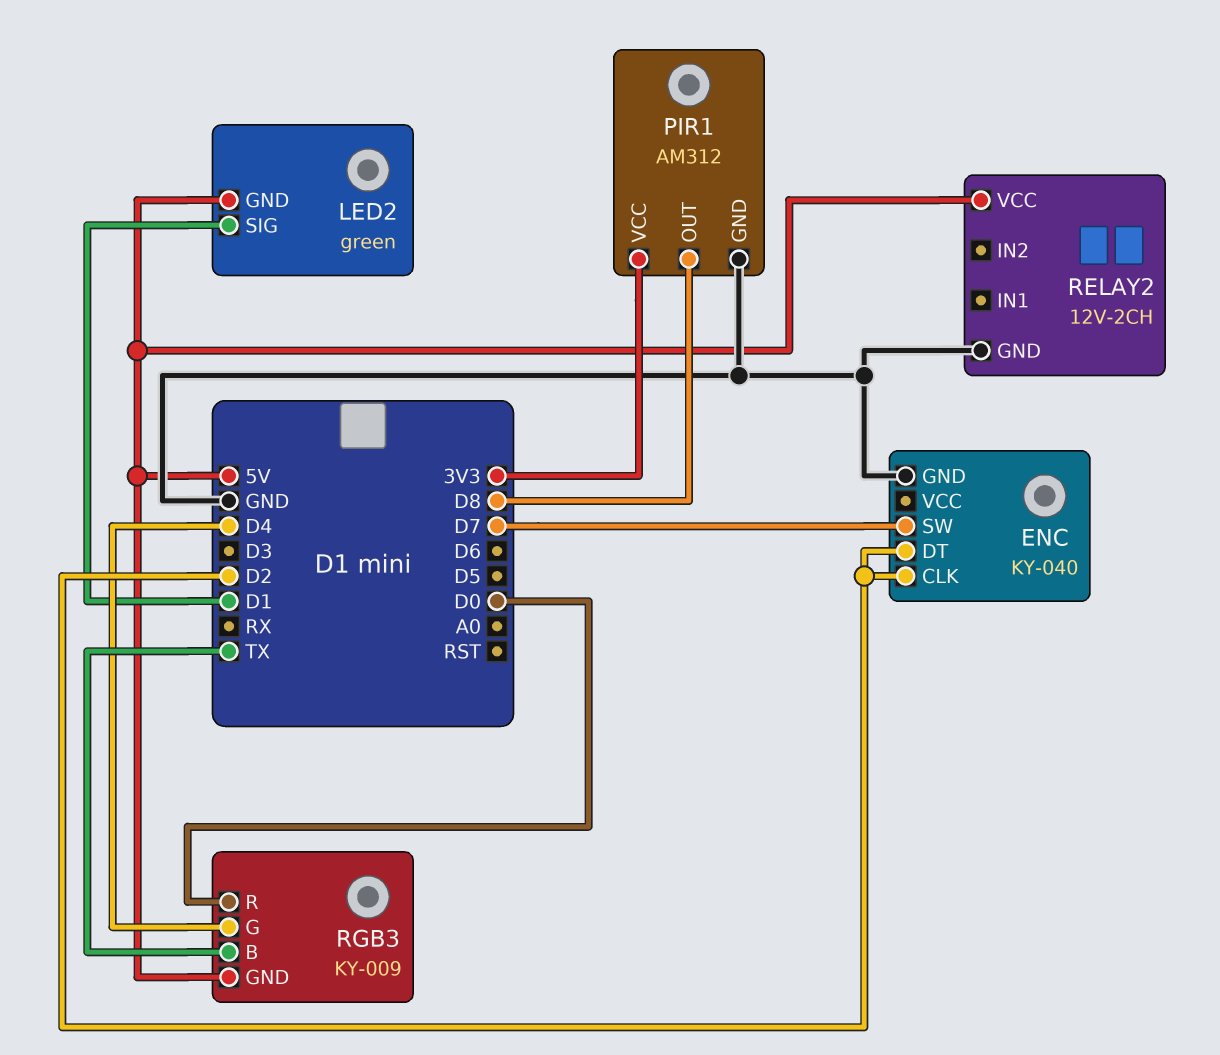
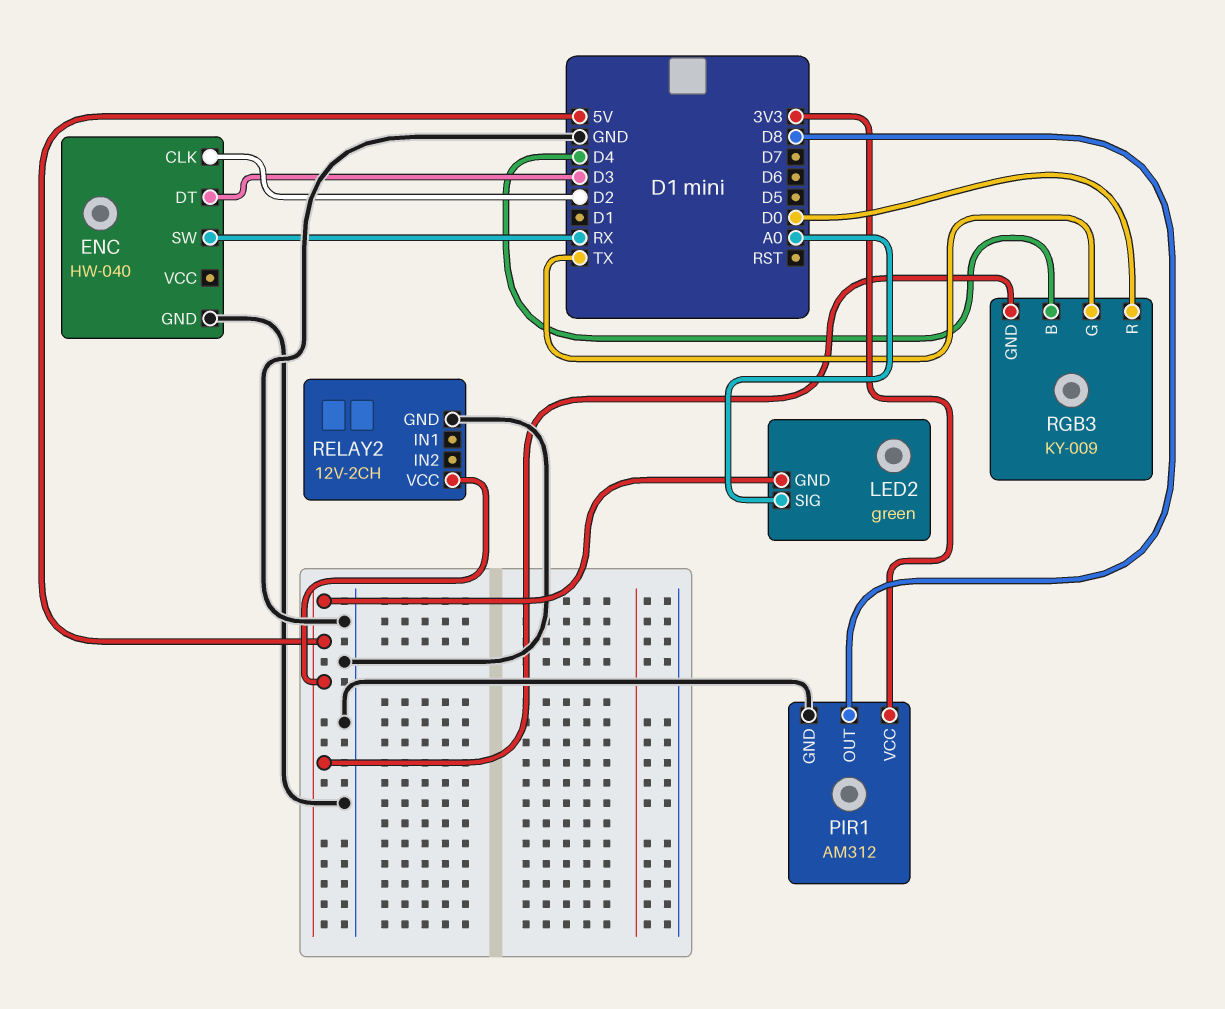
ENC: KY-040 -> HW-040
ENC pin DT: D2 -> D3
ENC pin SW: D7 -> RX
LED2 pin SIG: D1 -> A0
RGB3 pin B: TX -> D4
RGB3 pin G: D4 -> TX

